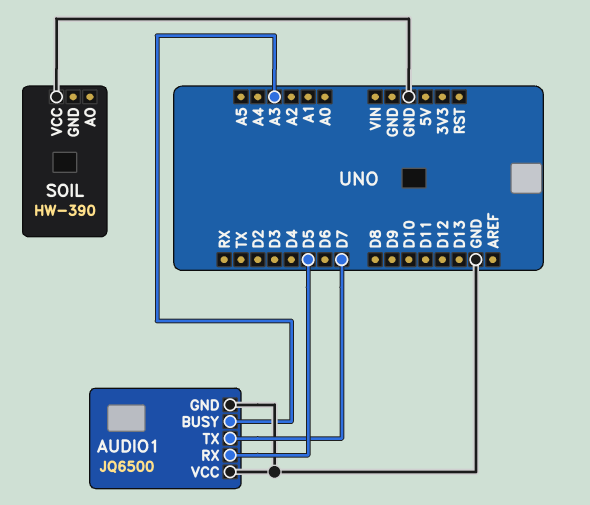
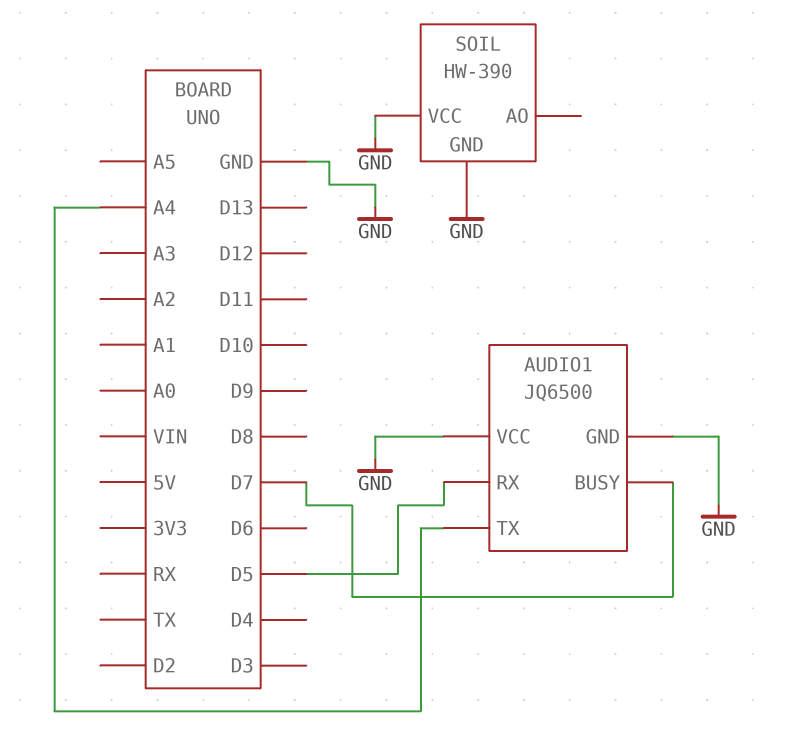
AUDIO1 pin BUSY: A3 -> D7
AUDIO1 pin TX: D7 -> A4
SOIL pin GND: none -> GND

